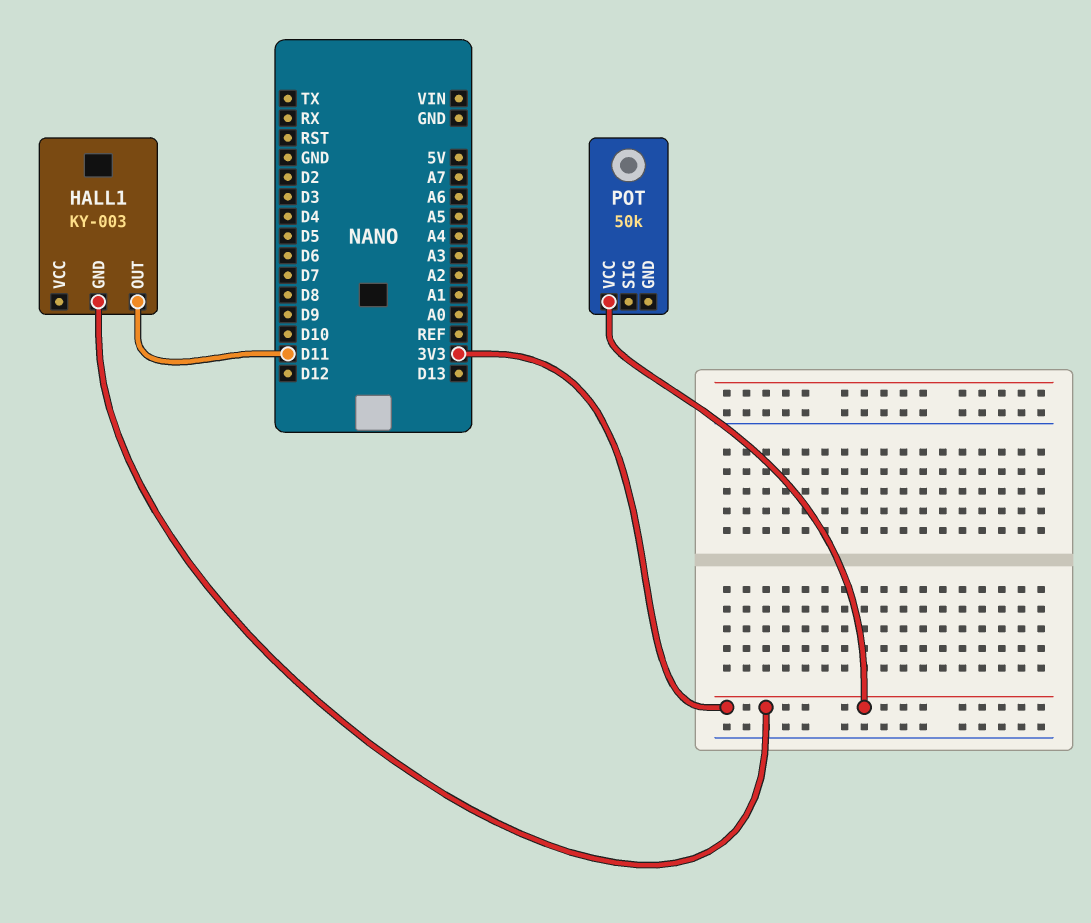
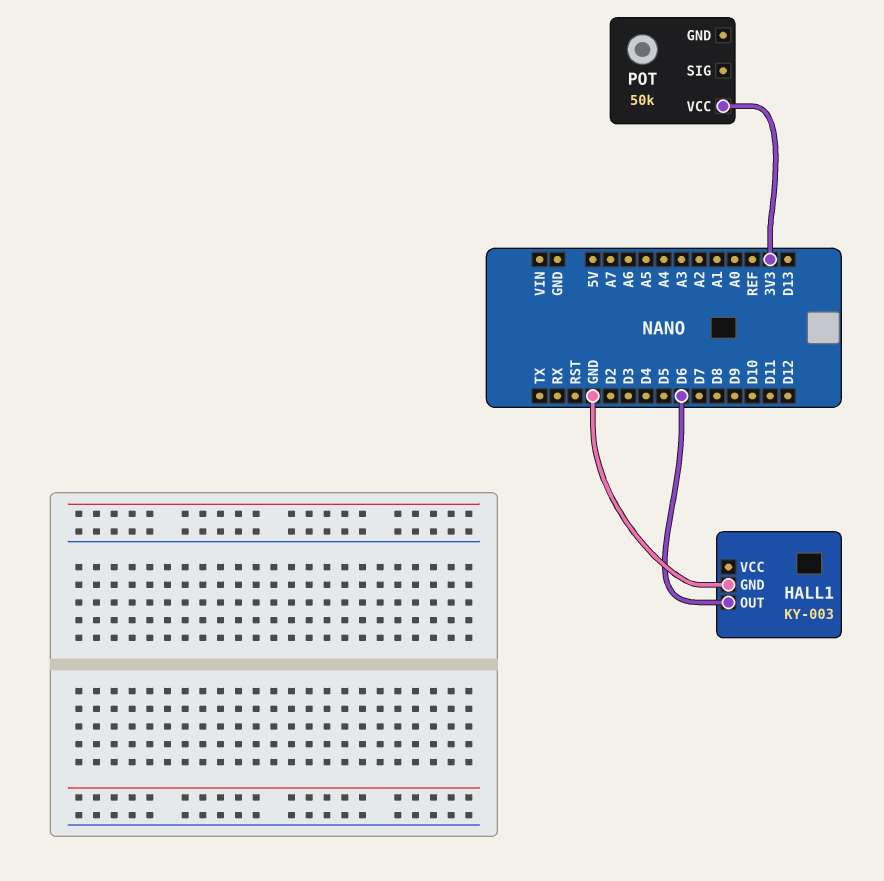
HALL1 pin GND: 3V3 -> GND
HALL1 pin OUT: D11 -> D6

